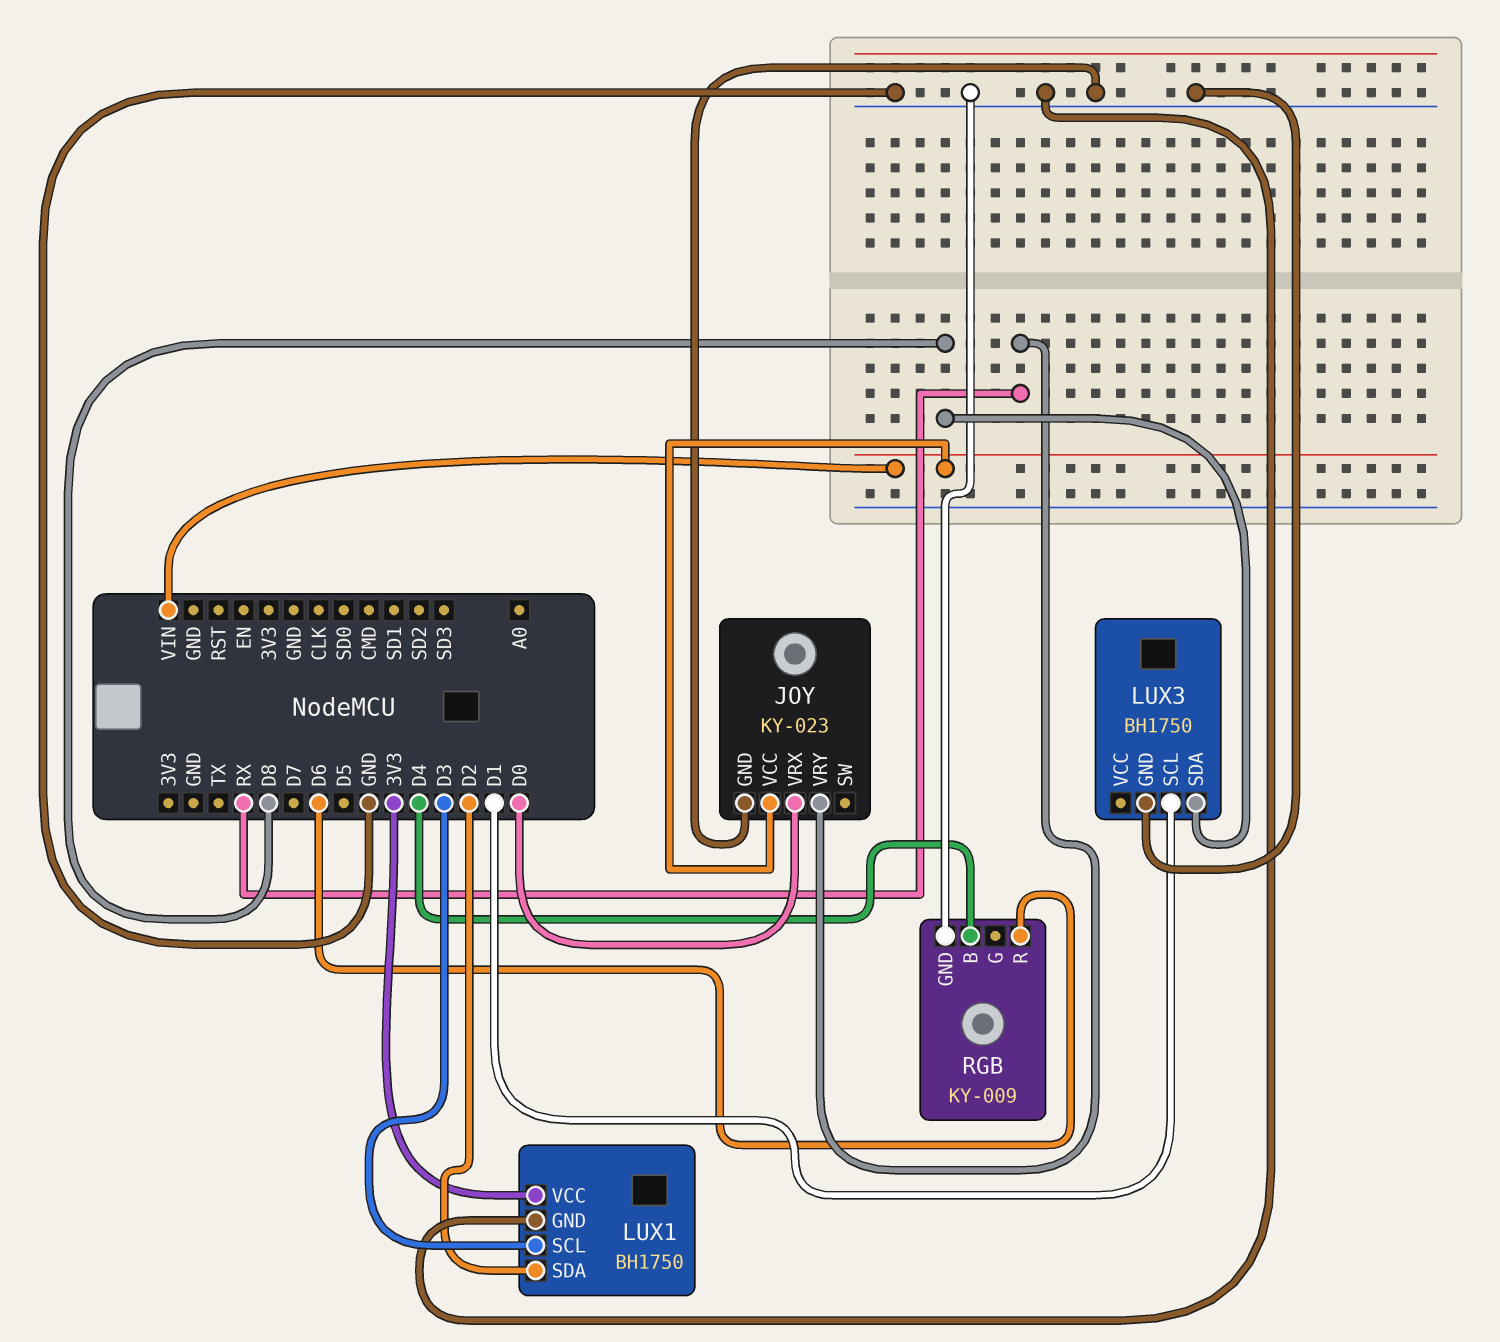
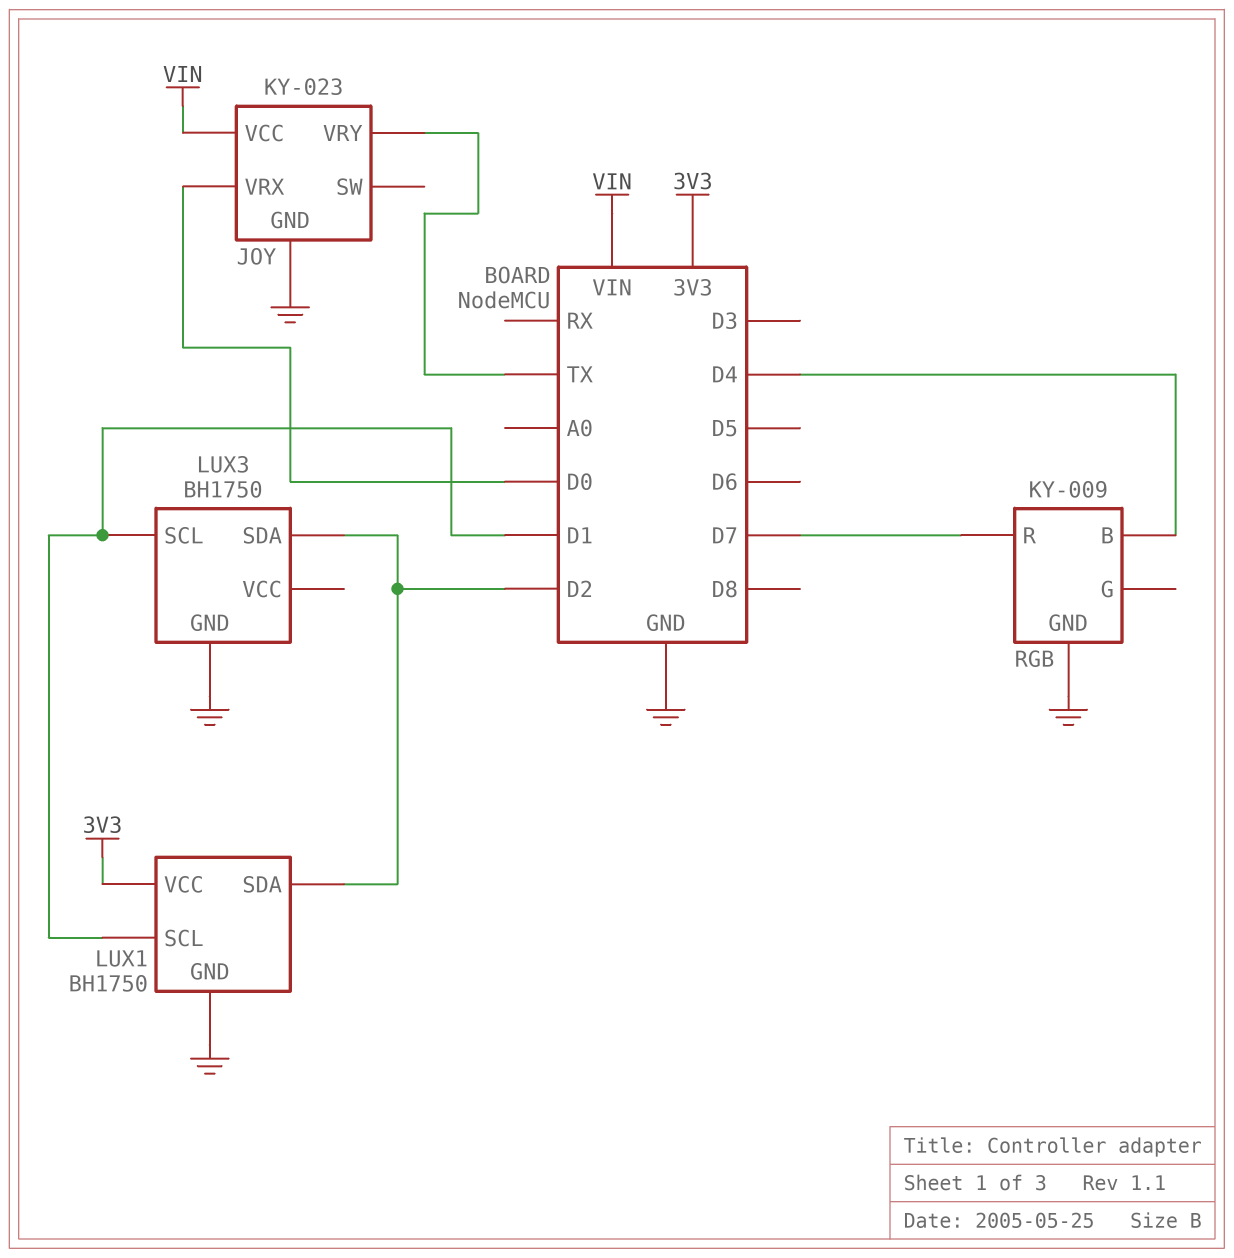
JOY pin VRY: RX -> TX
LUX1 pin SCL: D3 -> D1
LUX3 pin SDA: D8 -> D2
RGB pin R: D6 -> D7

